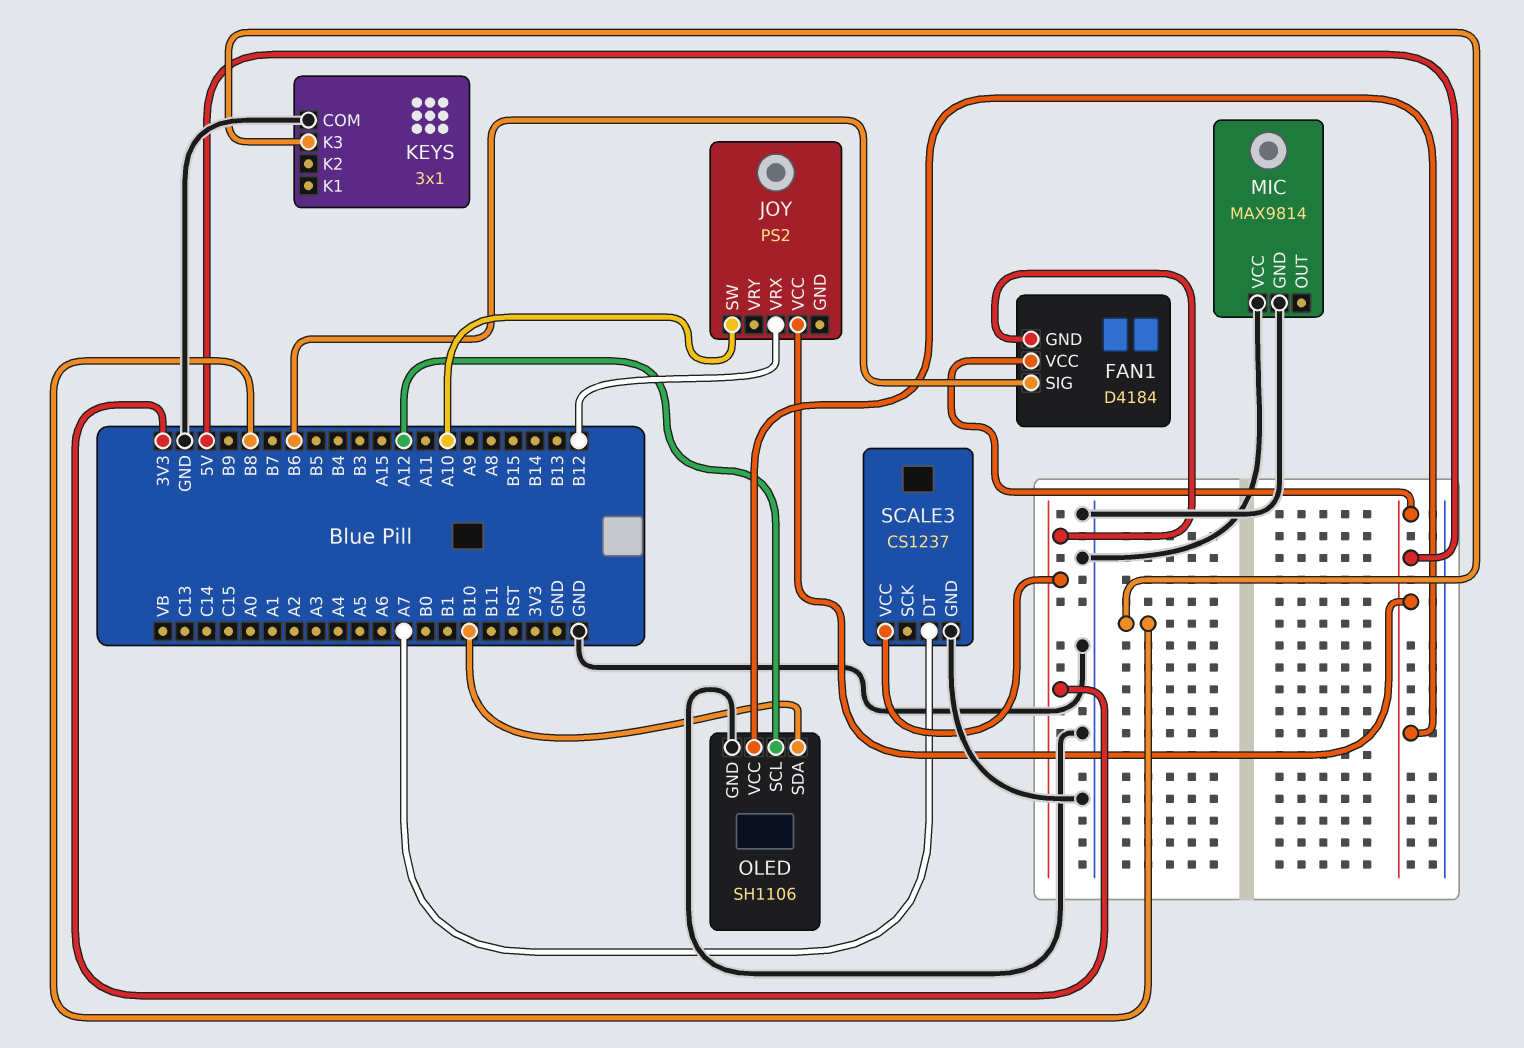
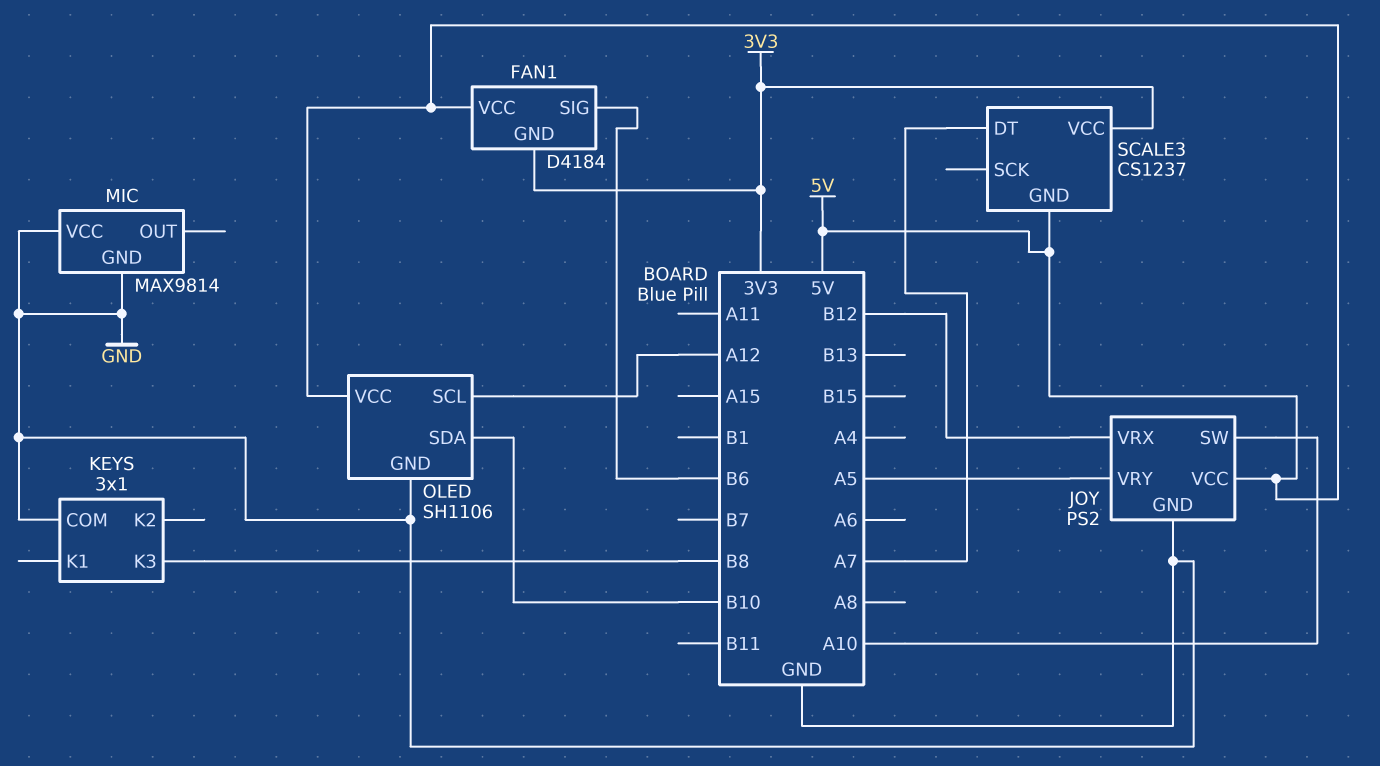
JOY pin GND: none -> GND
JOY pin VRY: none -> A5
SCALE3 pin GND: GND -> 5V

